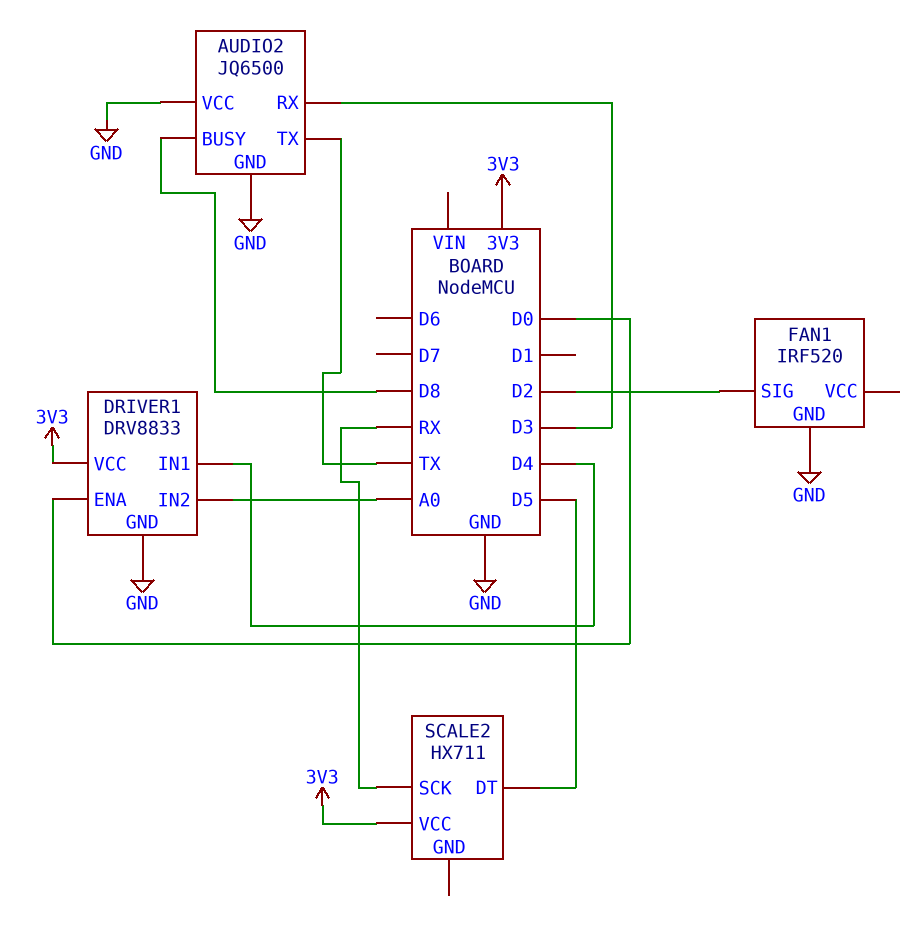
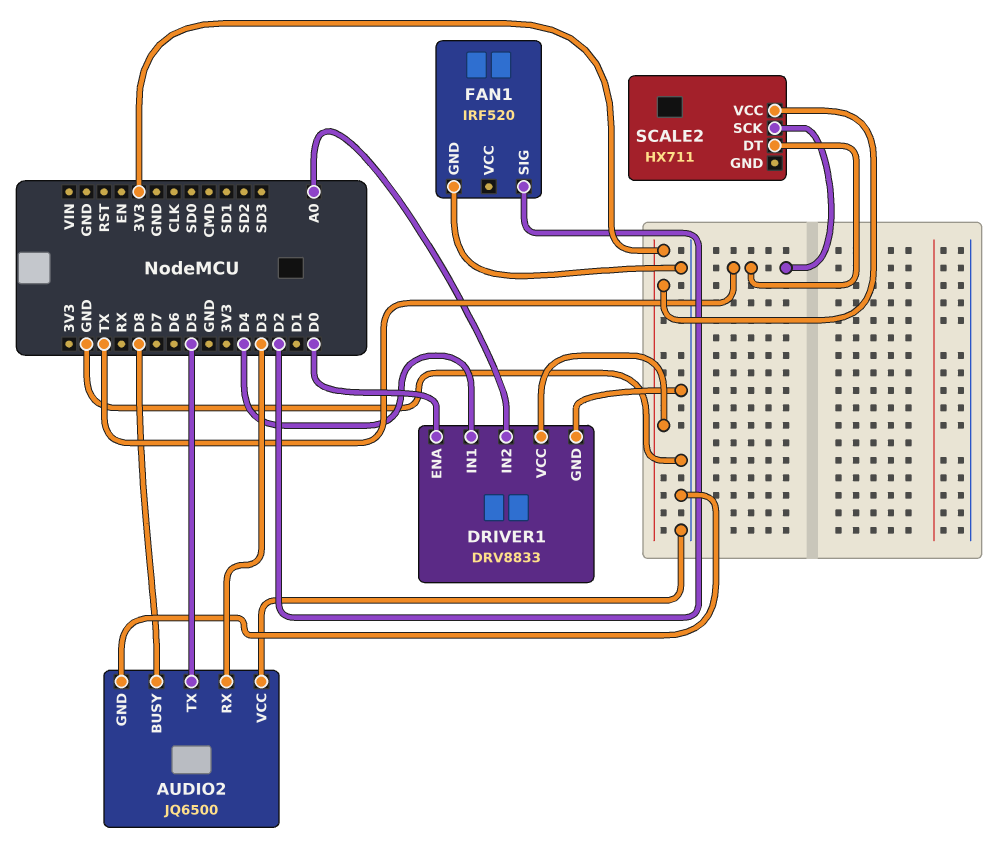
AUDIO2 pin TX: TX -> D5
SCALE2 pin DT: D5 -> TX
SCALE2 pin SCK: RX -> TX

